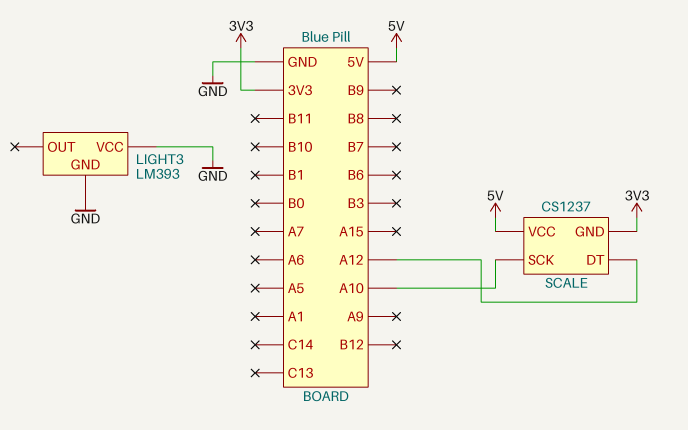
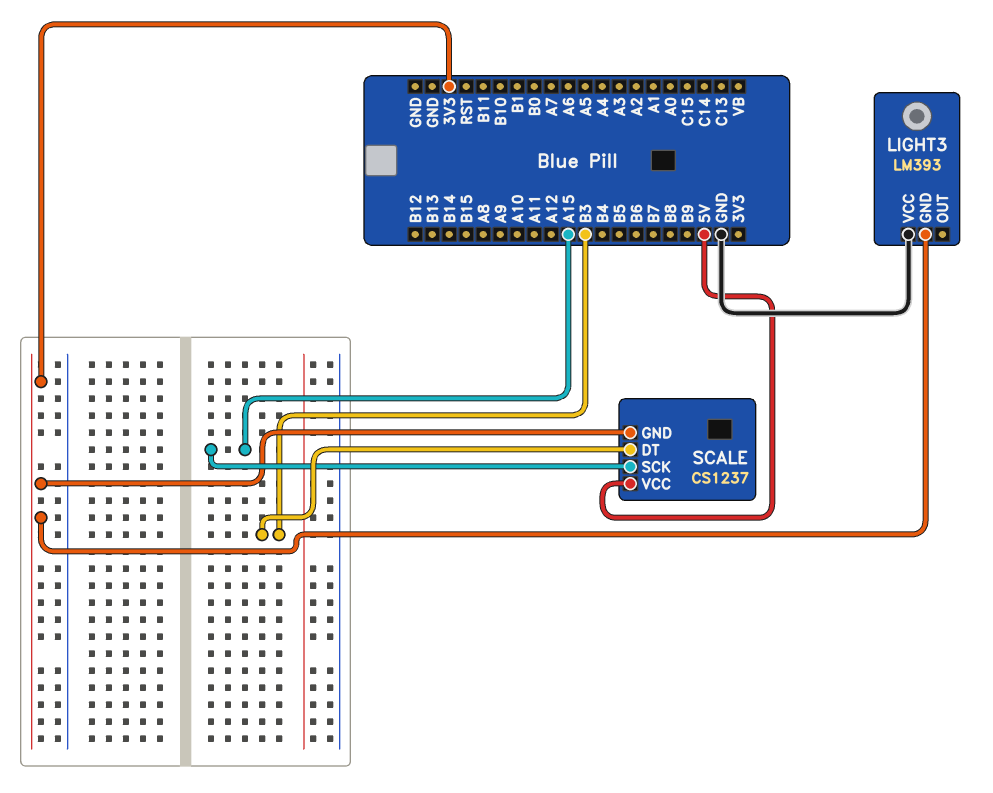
LIGHT3 pin GND: GND -> 3V3
SCALE pin DT: A12 -> B3
SCALE pin SCK: A10 -> A15

